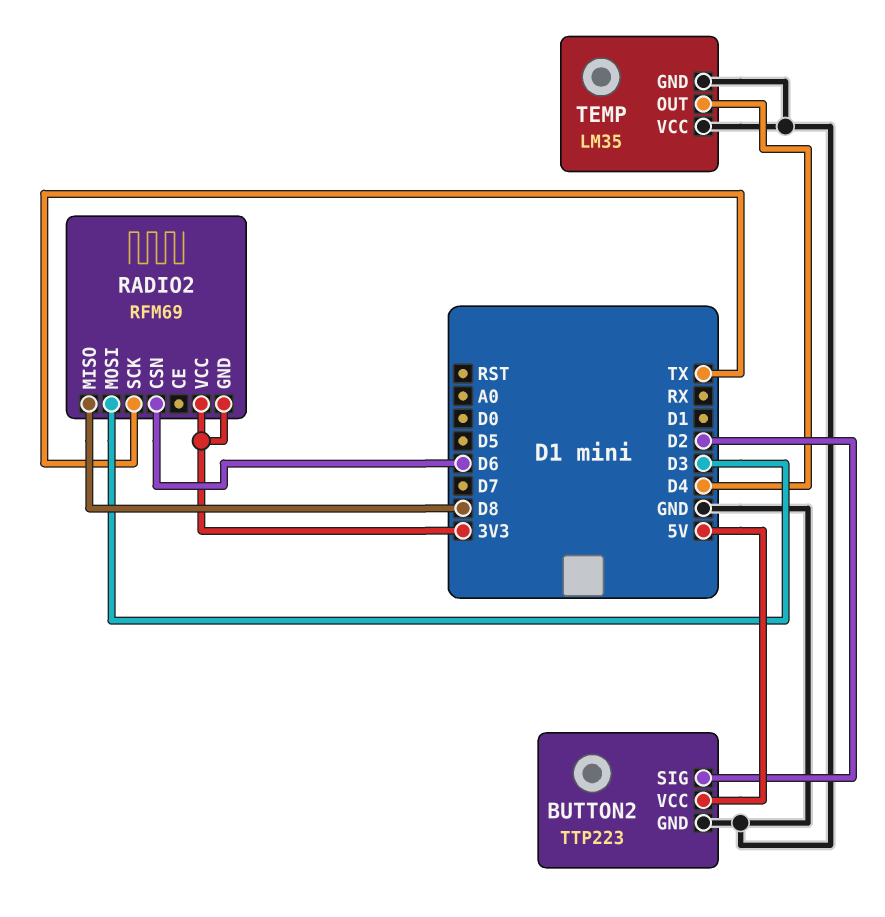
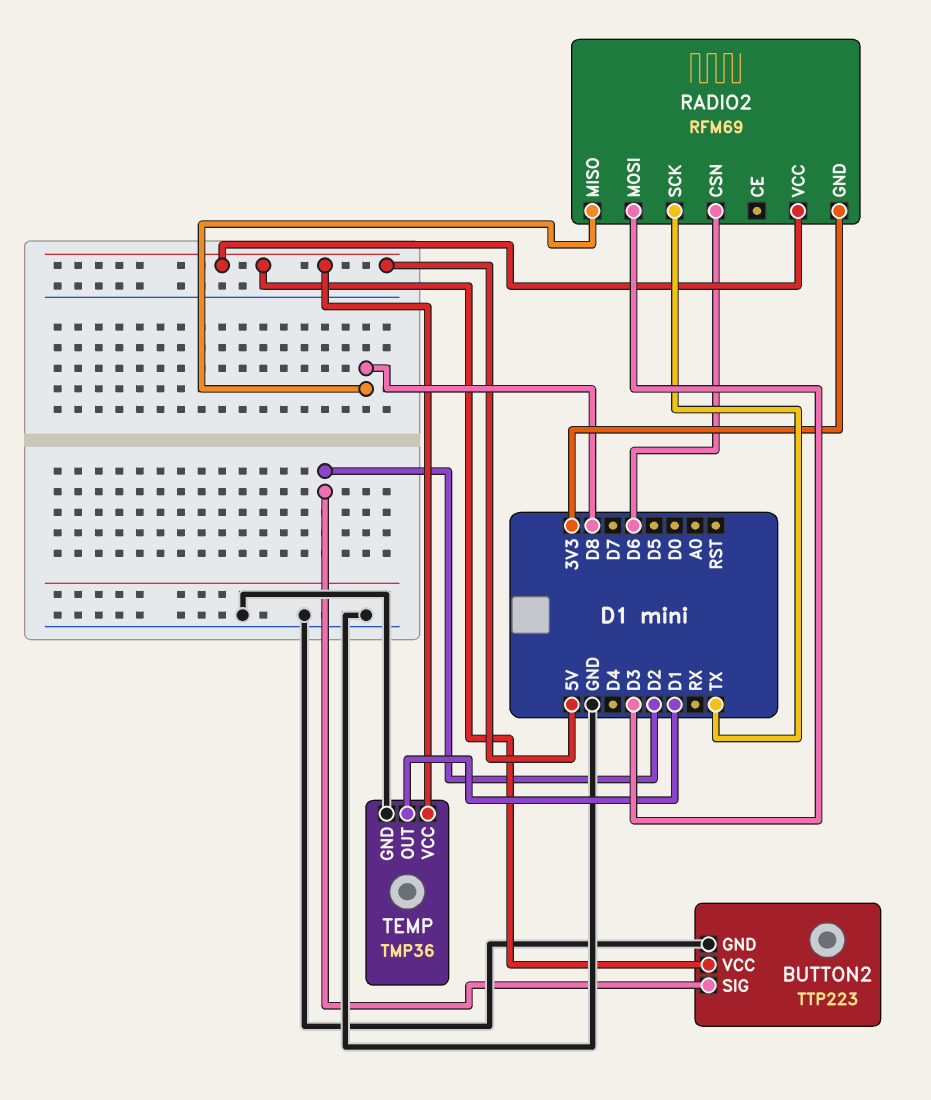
RADIO2 pin VCC: 3V3 -> 5V
TEMP: LM35 -> TMP36
TEMP pin OUT: D4 -> D1
TEMP pin VCC: GND -> 5V

